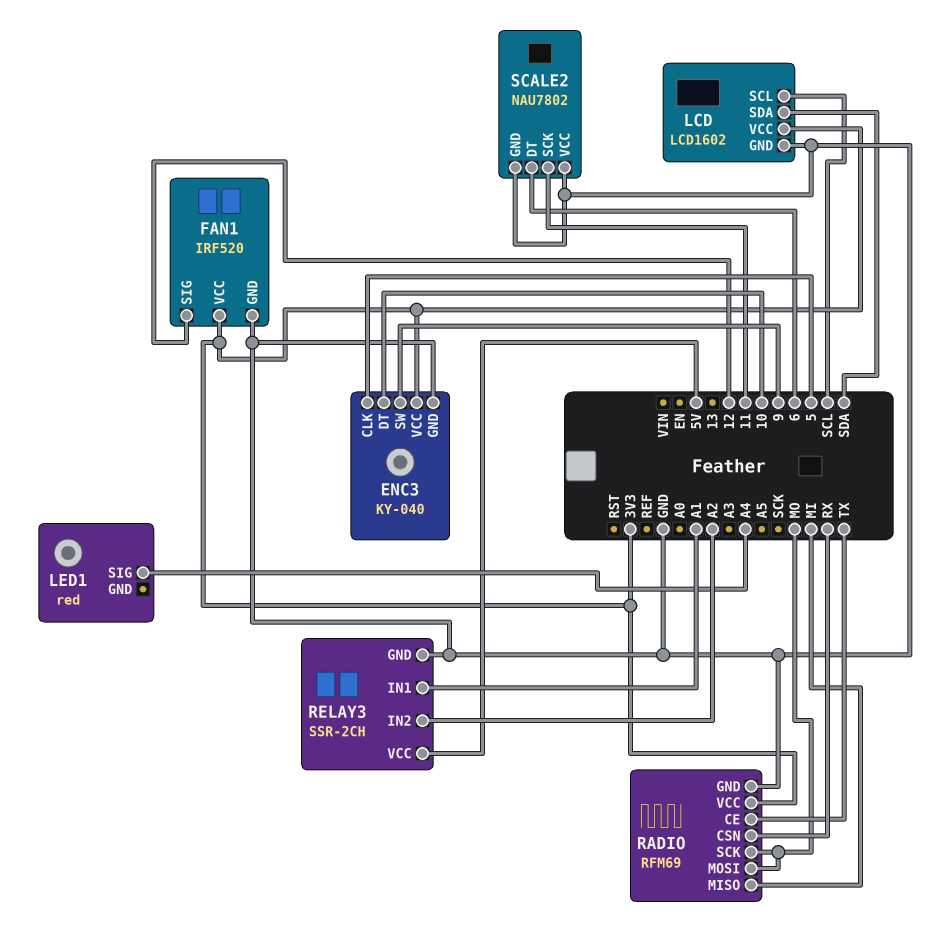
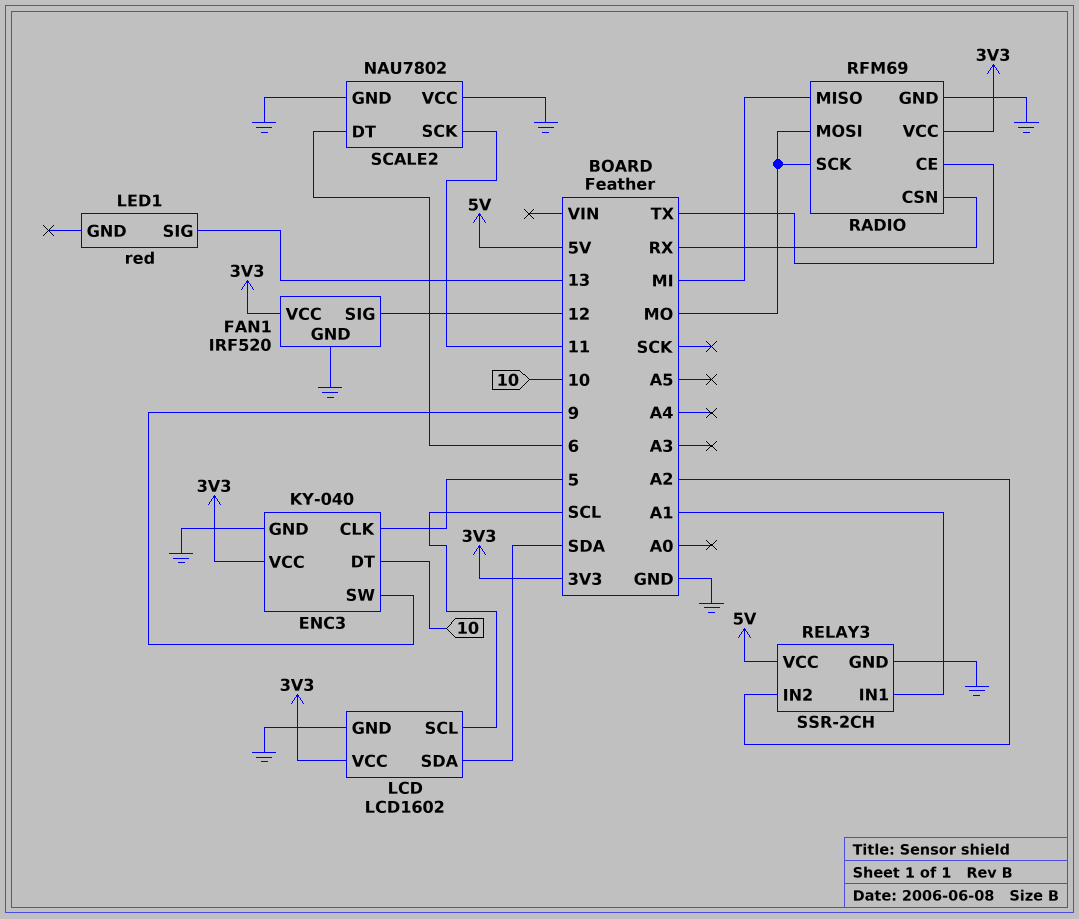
LED1 pin SIG: A4 -> 13

